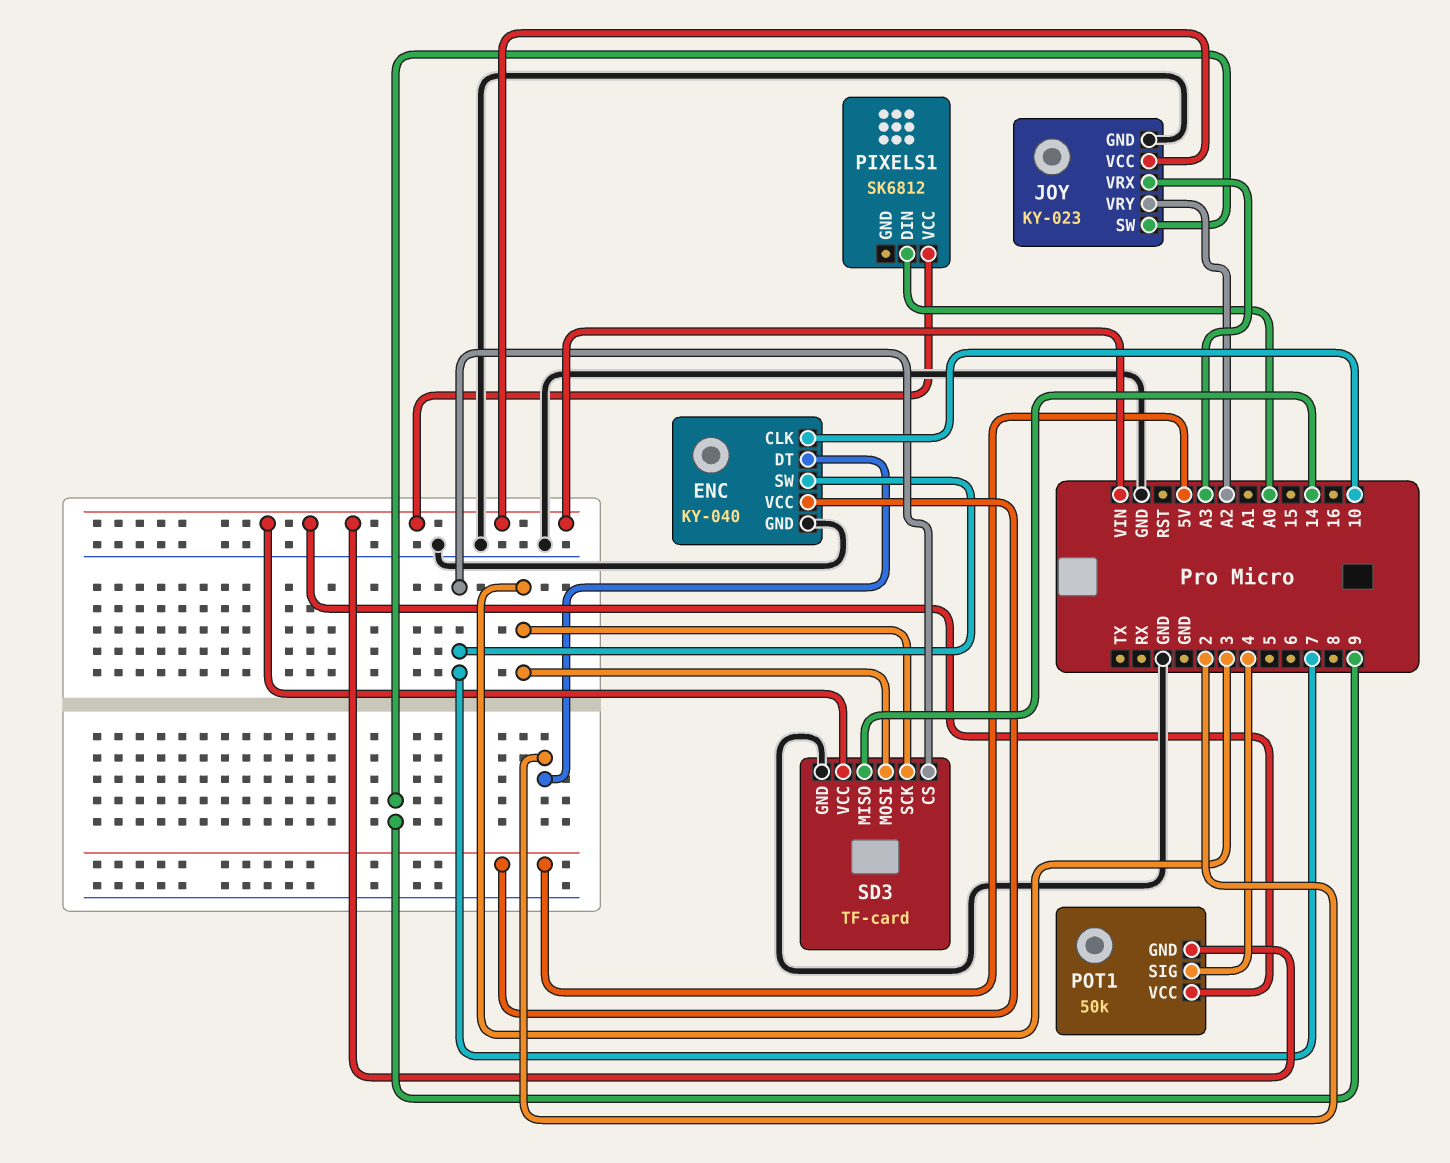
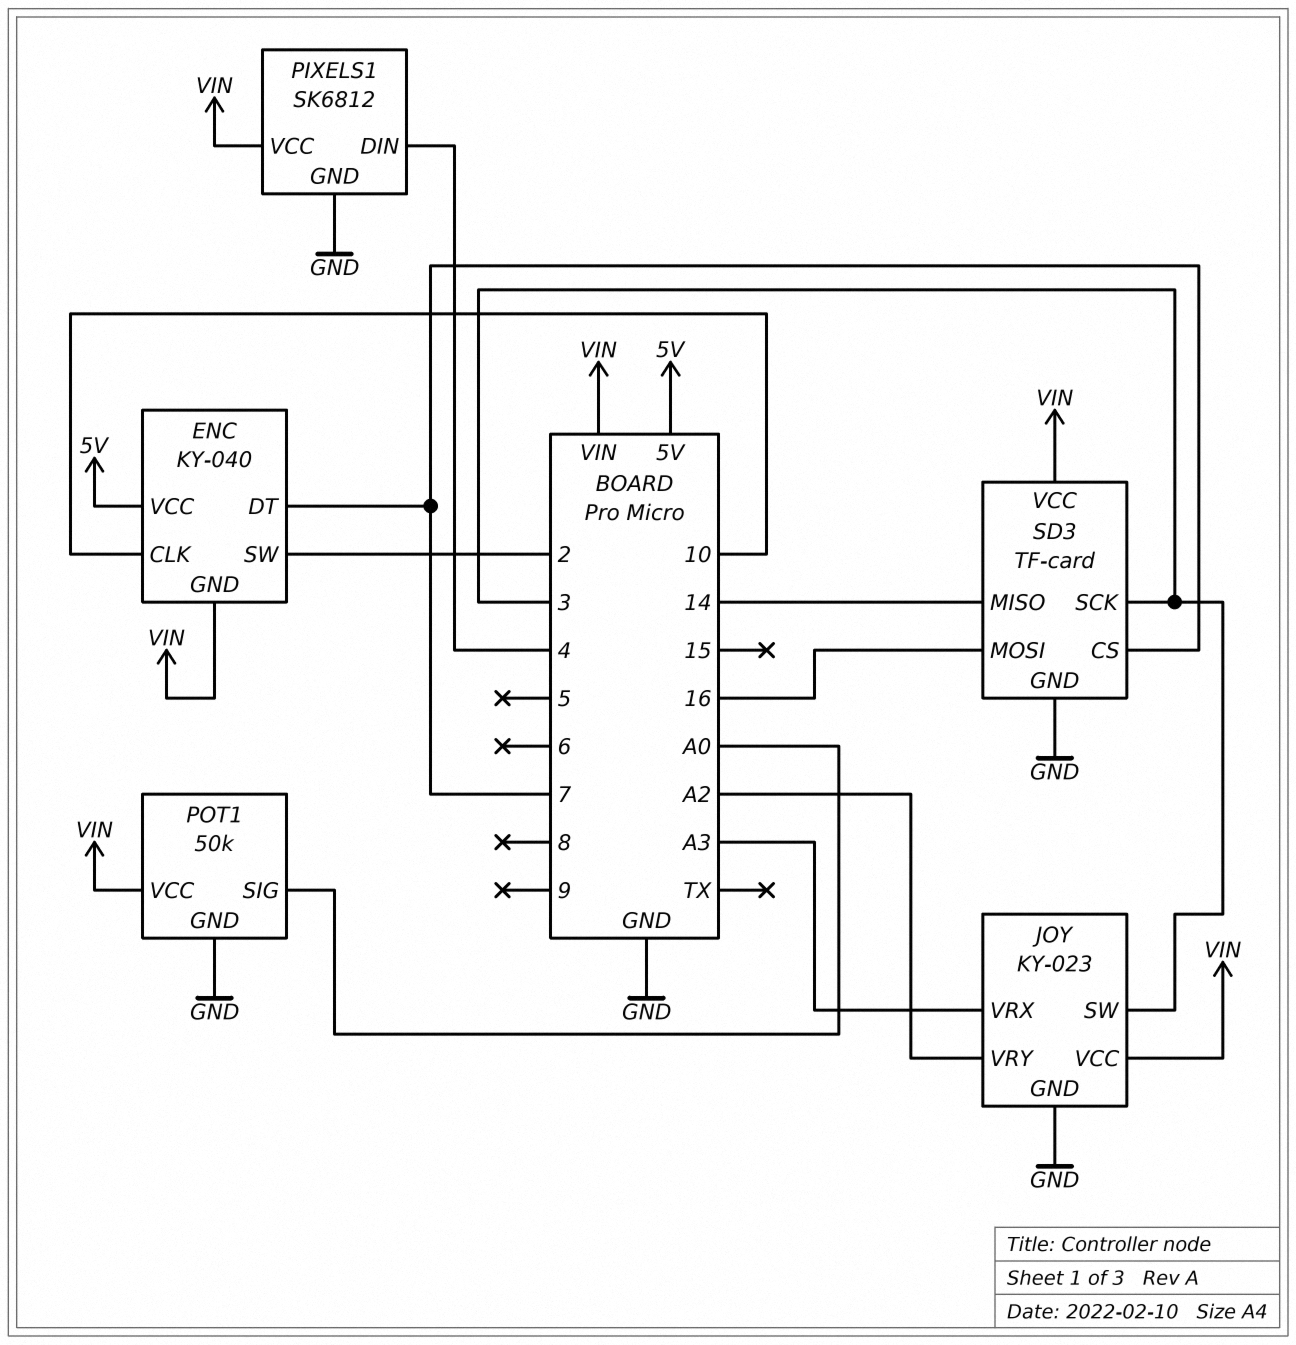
ENC pin DT: 2 -> 7
ENC pin GND: GND -> VIN
ENC pin SW: 7 -> 2
JOY pin SW: 9 -> 3
PIXELS1 pin DIN: A0 -> 4
PIXELS1 pin GND: none -> GND
POT1 pin GND: VIN -> GND
POT1 pin SIG: 4 -> A0
SD3 pin MOSI: 3 -> 16

